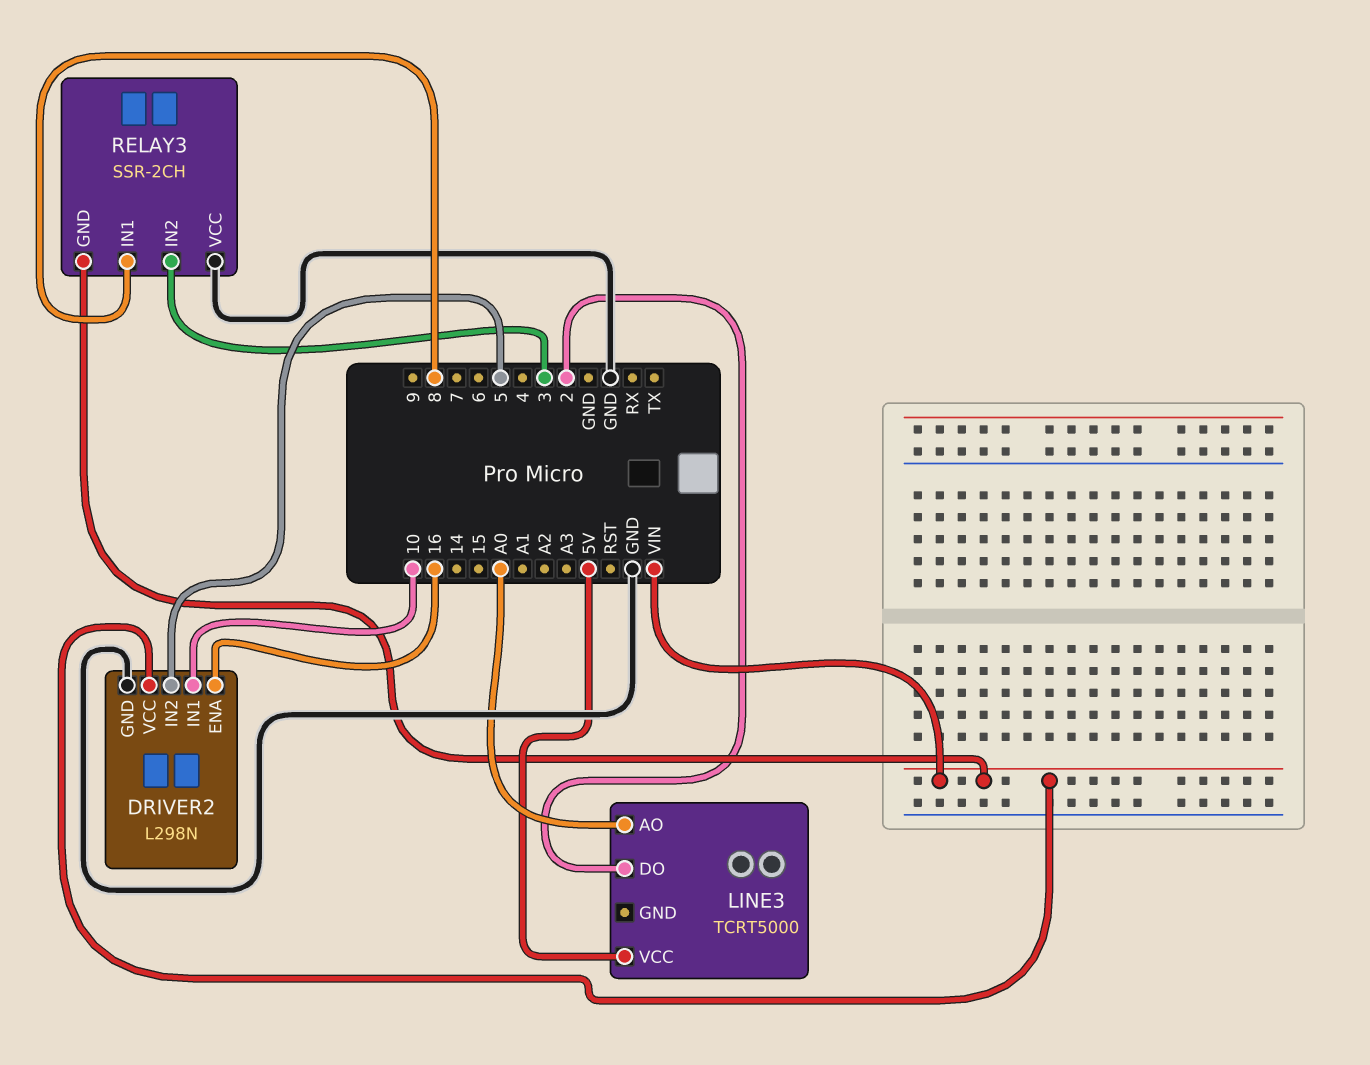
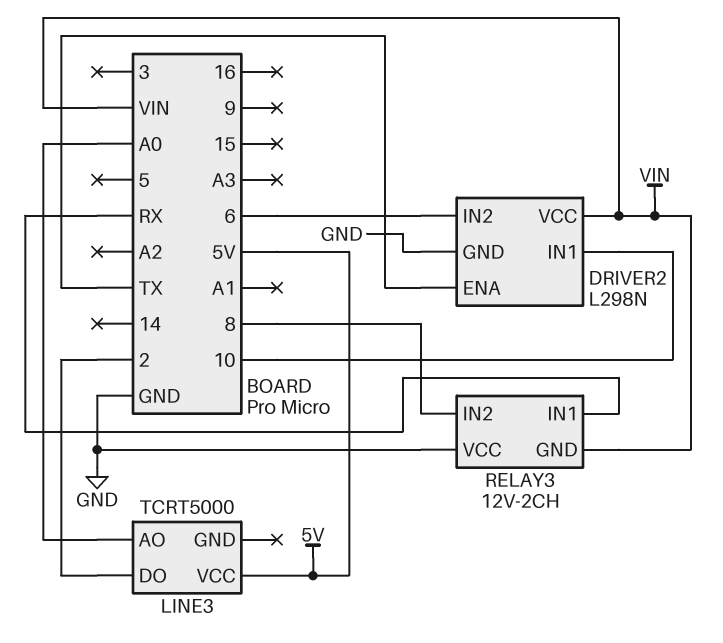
DRIVER2 pin ENA: 16 -> TX
DRIVER2 pin IN2: 5 -> 6
RELAY3: SSR-2CH -> 12V-2CH
RELAY3 pin IN1: 8 -> RX
RELAY3 pin IN2: 3 -> 8

